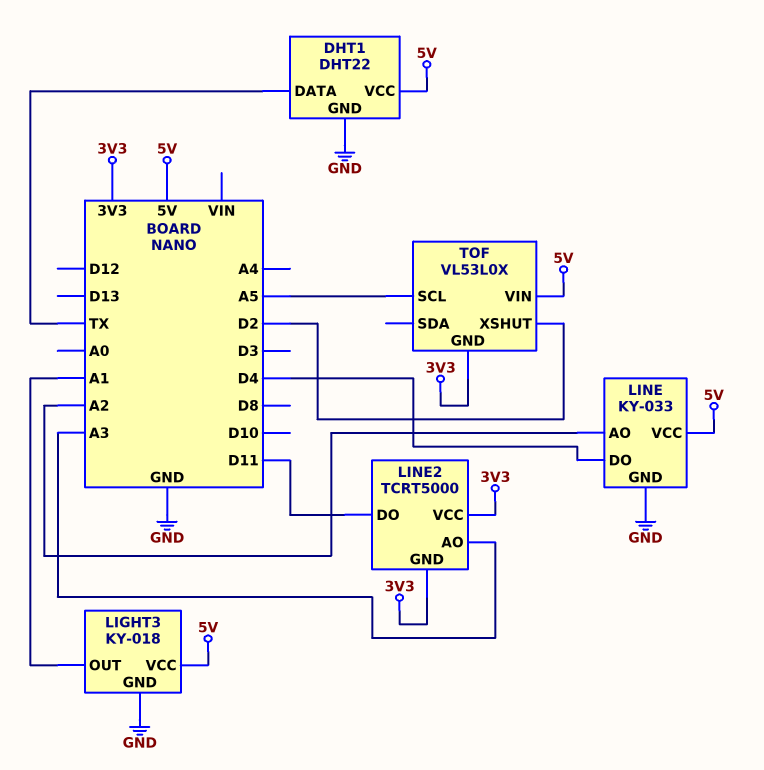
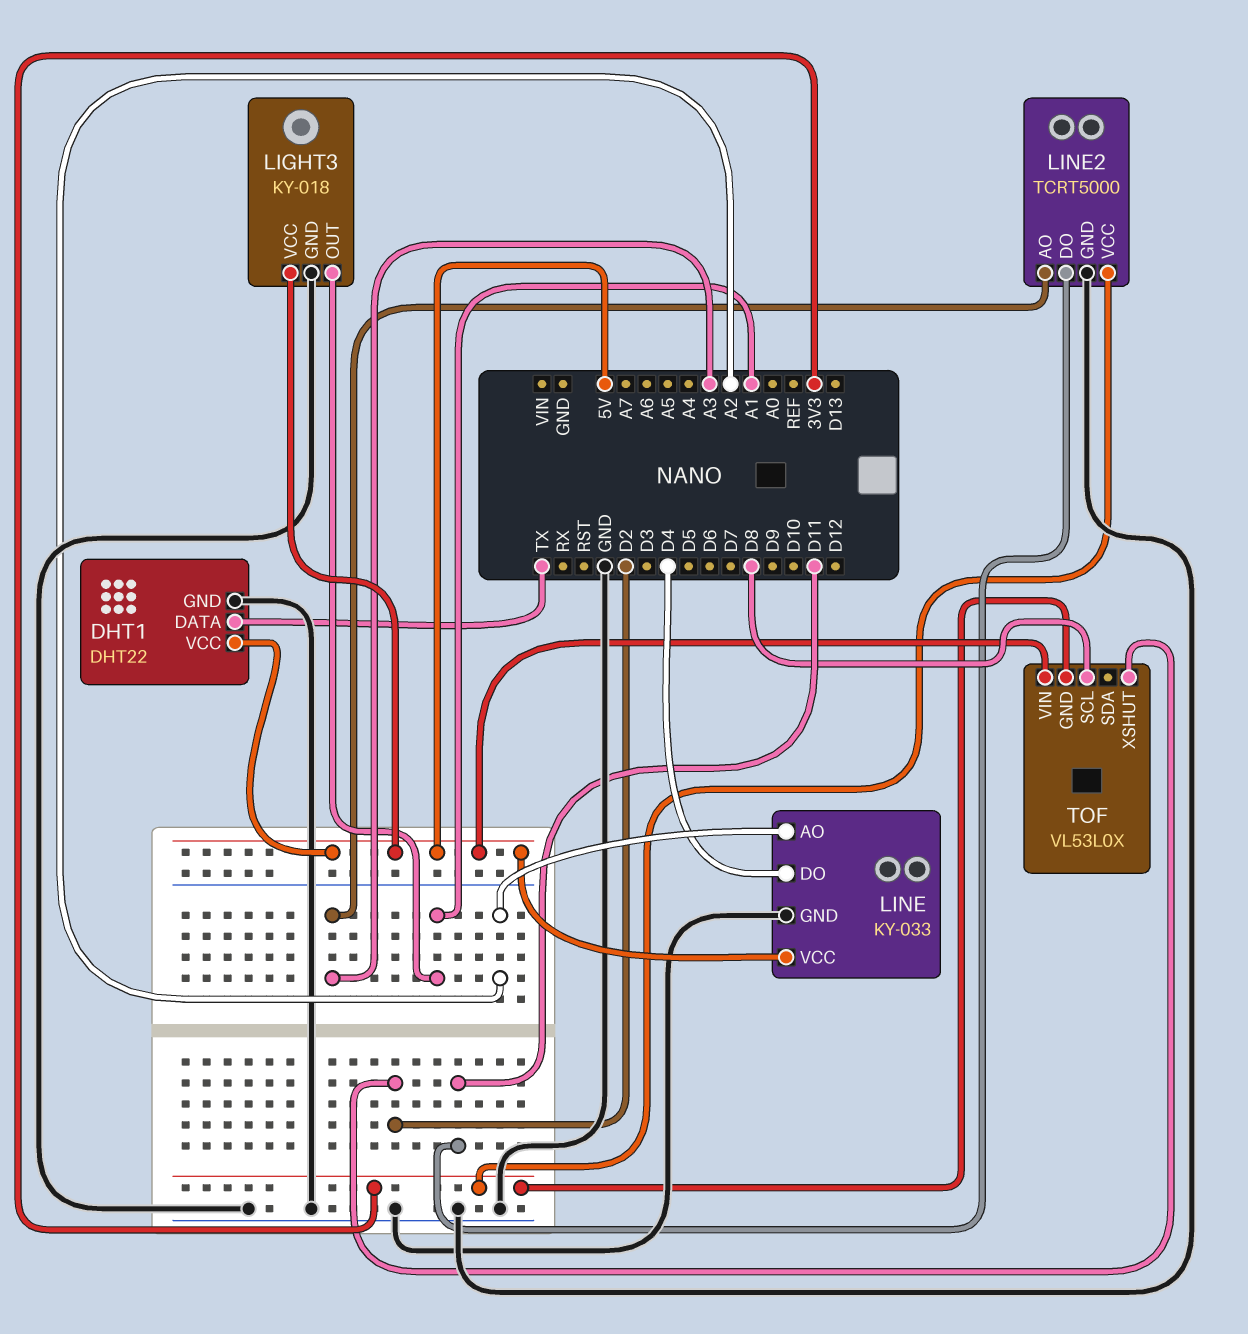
LINE2 pin GND: 3V3 -> GND
TOF pin SCL: A5 -> D8

